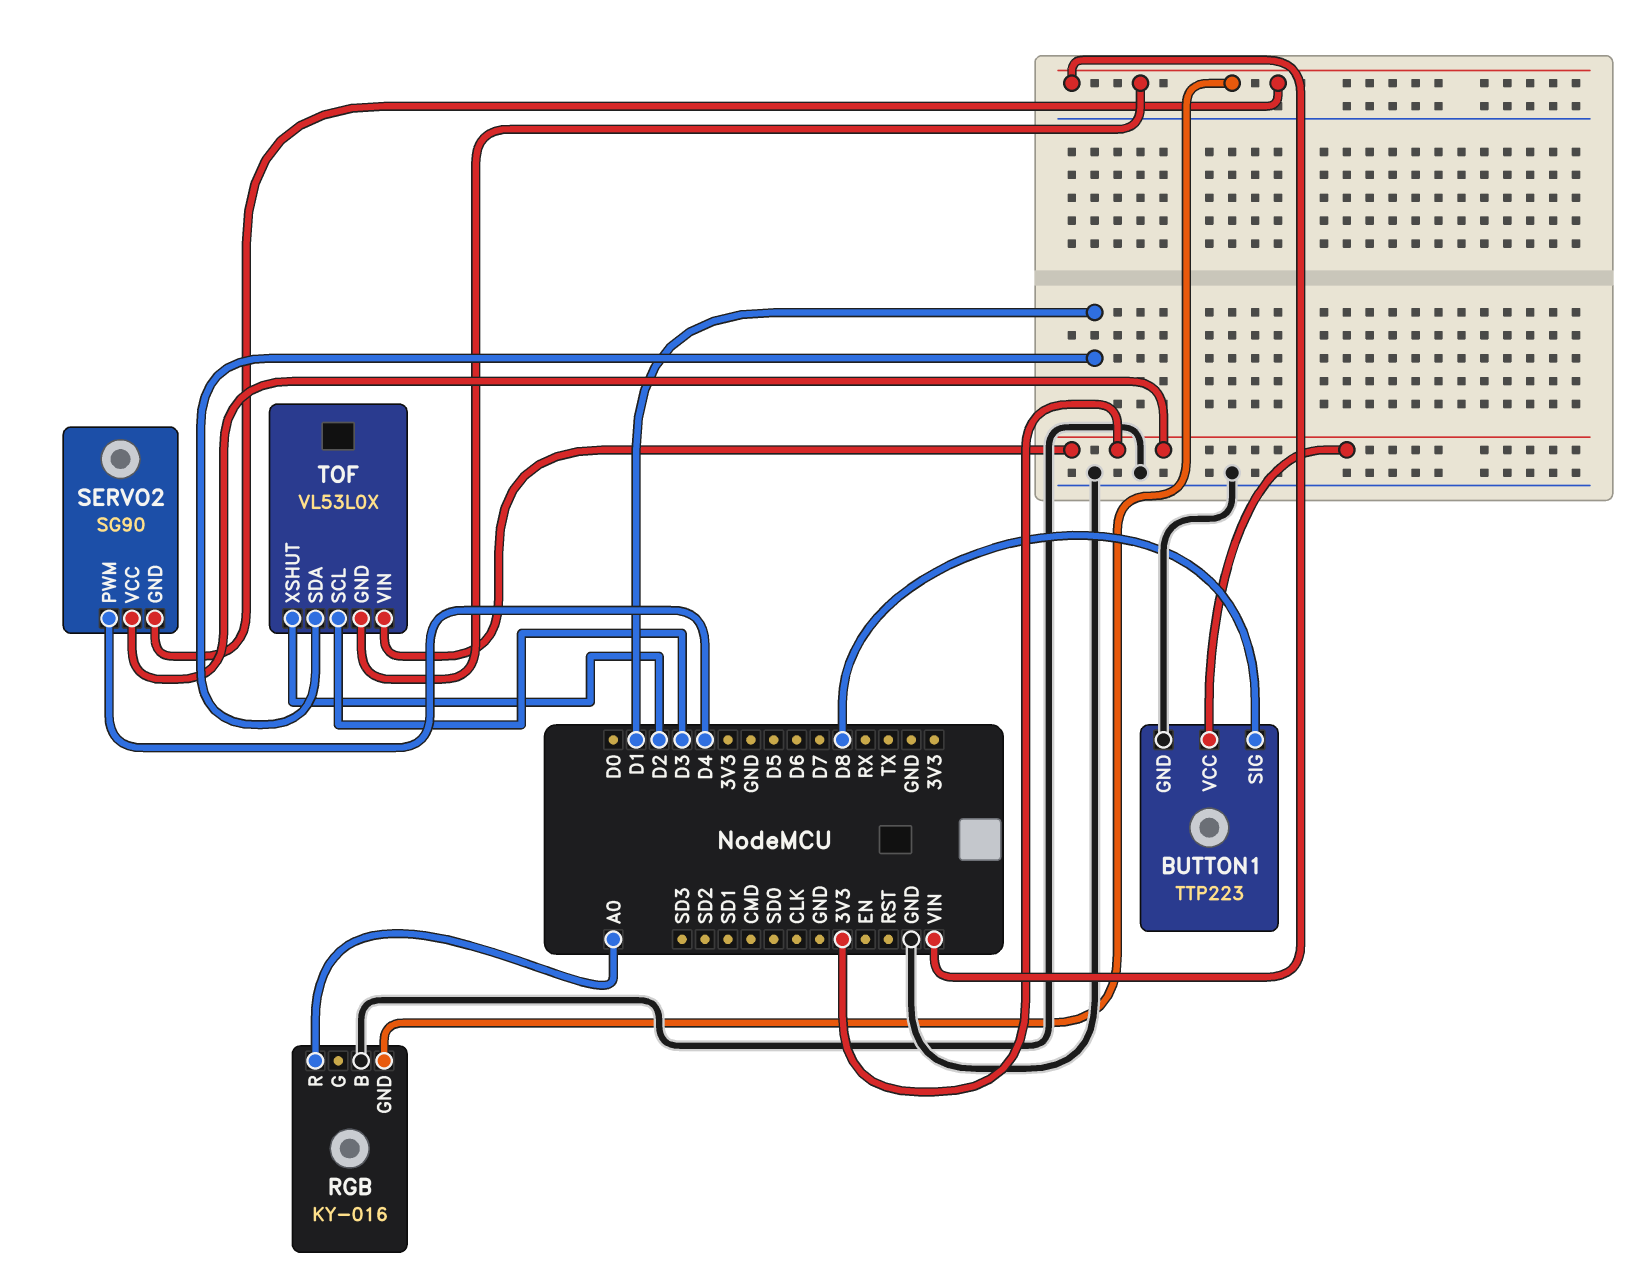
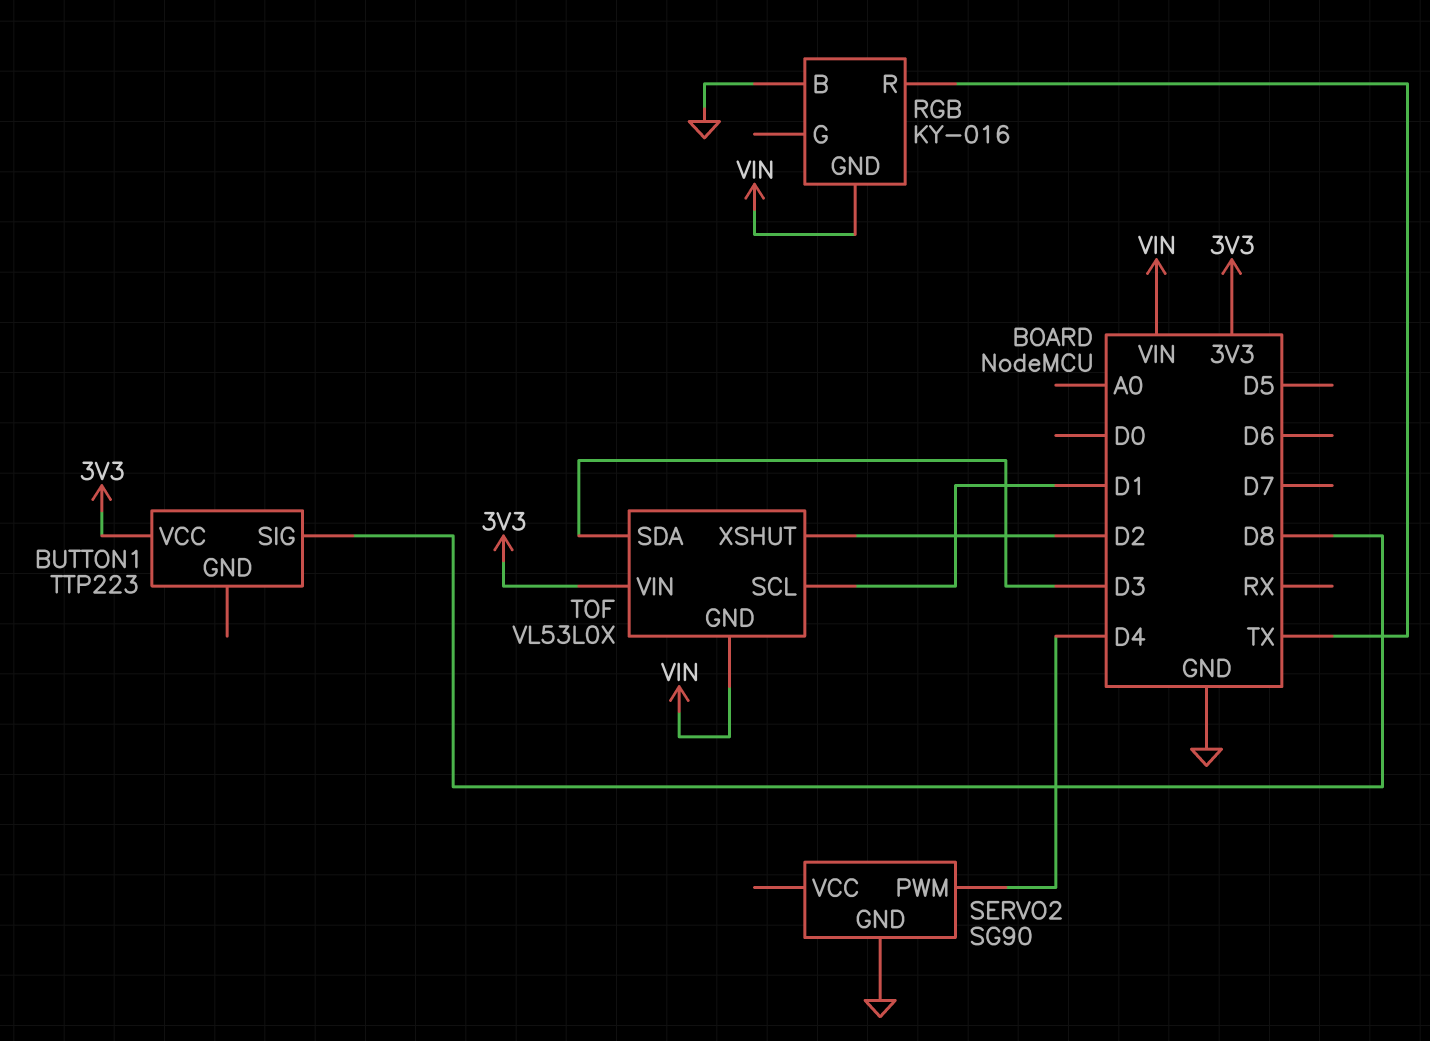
BUTTON1 pin GND: GND -> none
RGB pin R: A0 -> TX
SERVO2 pin GND: VIN -> GND
SERVO2 pin VCC: 3V3 -> none
TOF pin SCL: D3 -> D1
TOF pin SDA: D1 -> D3

